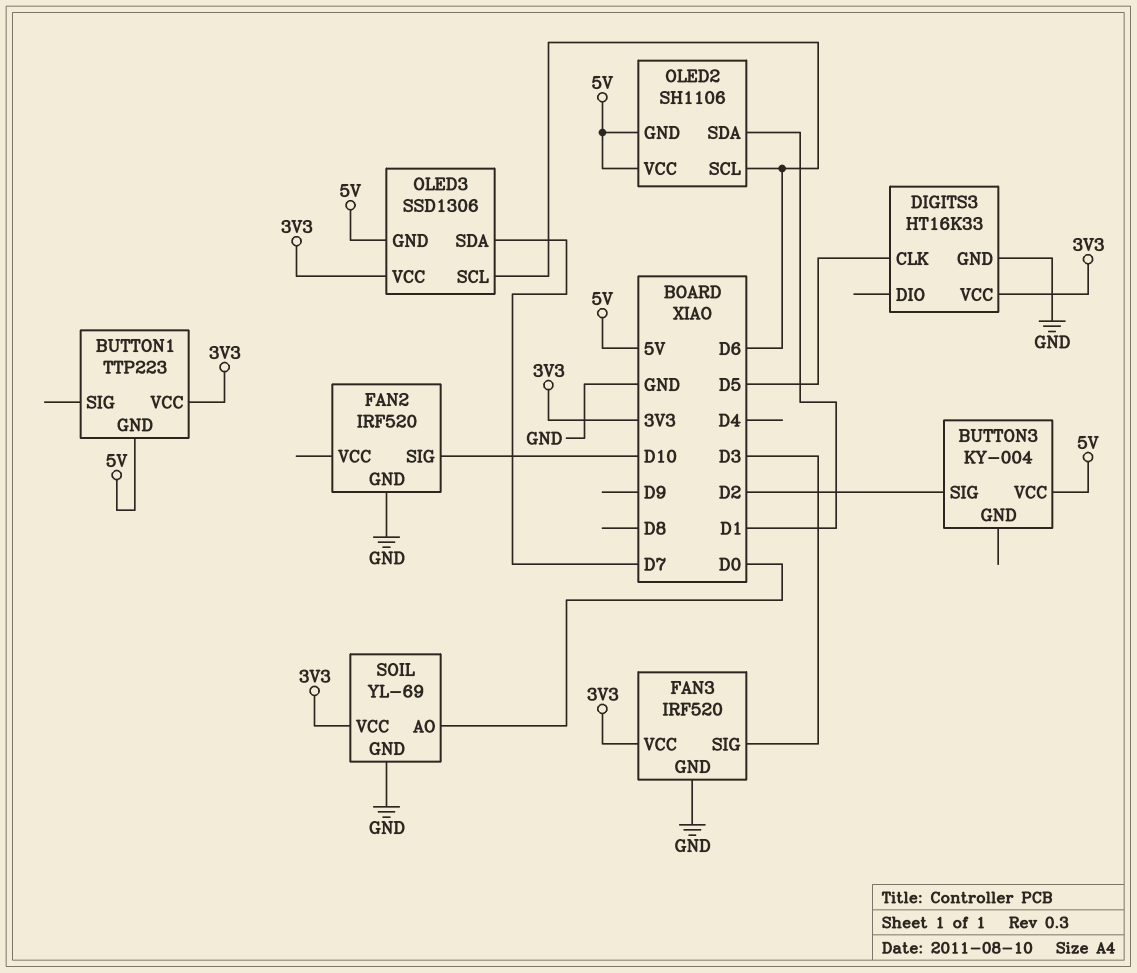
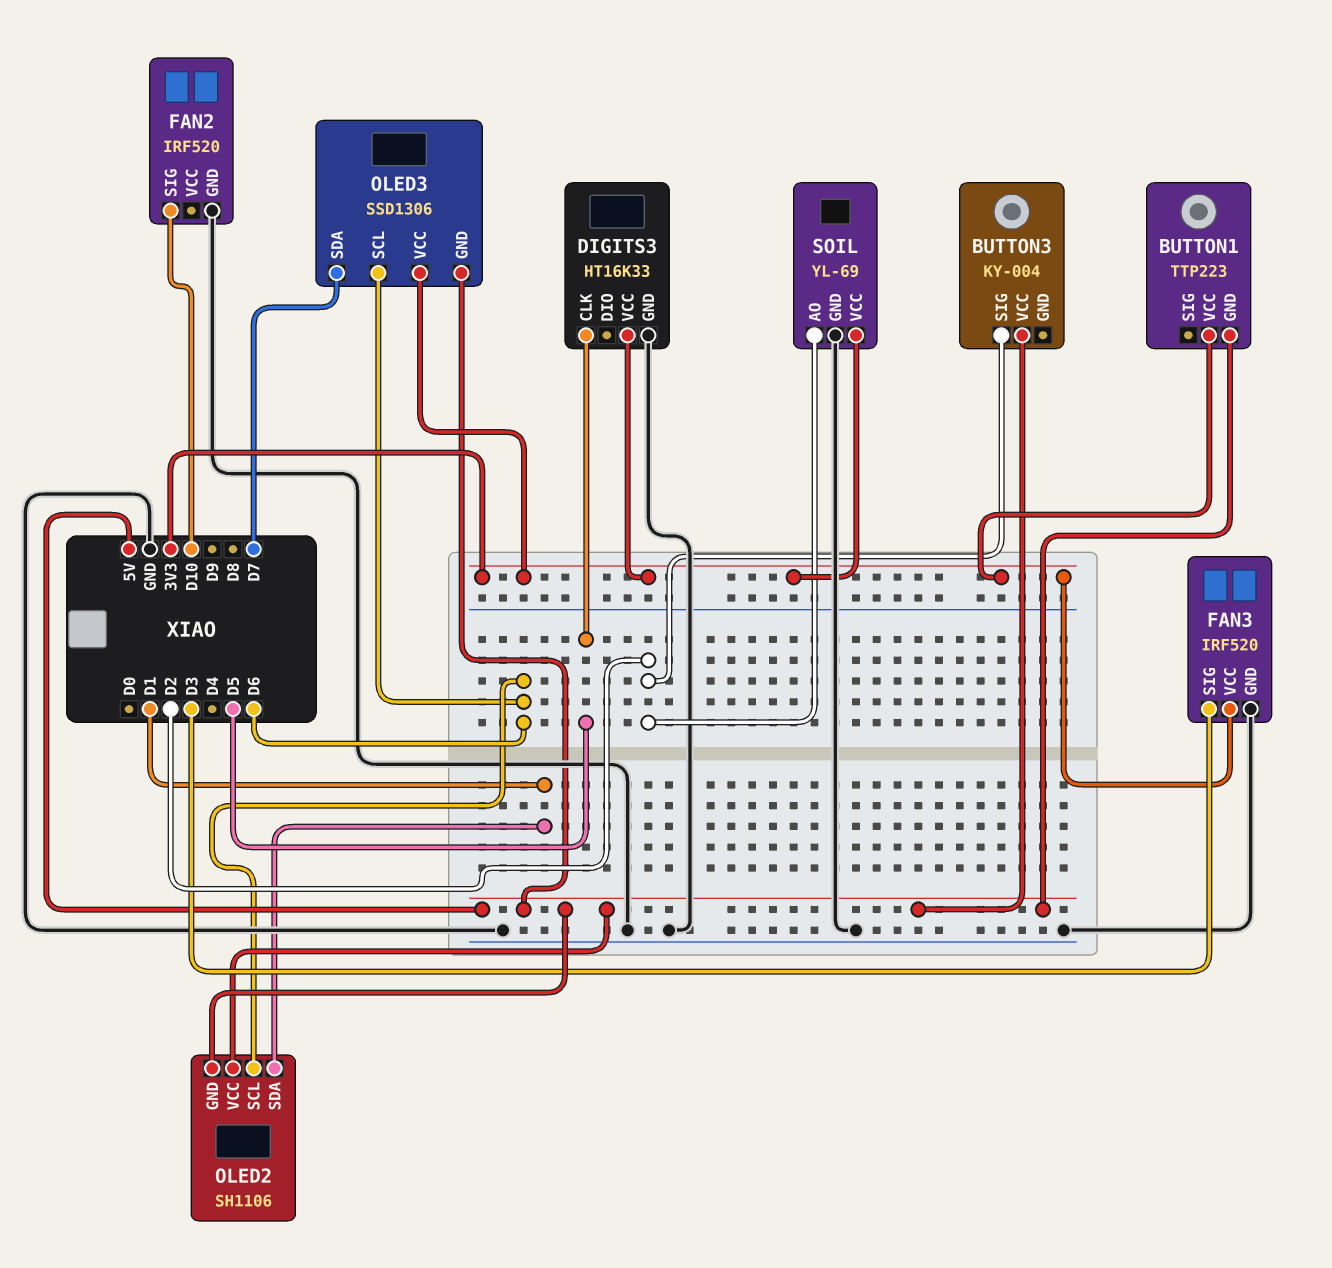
SOIL pin AO: D0 -> D2

